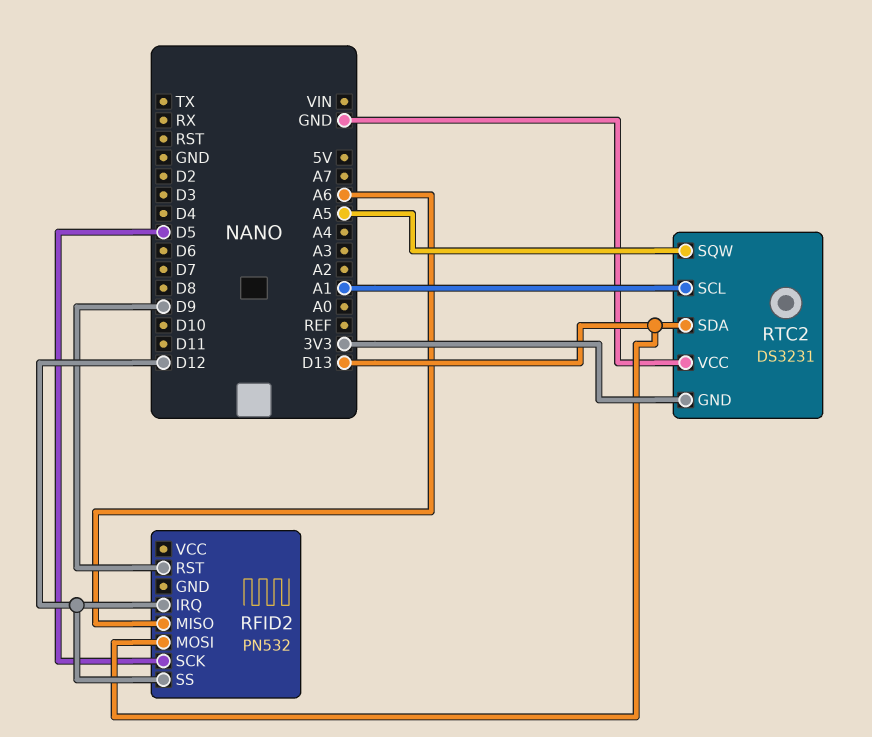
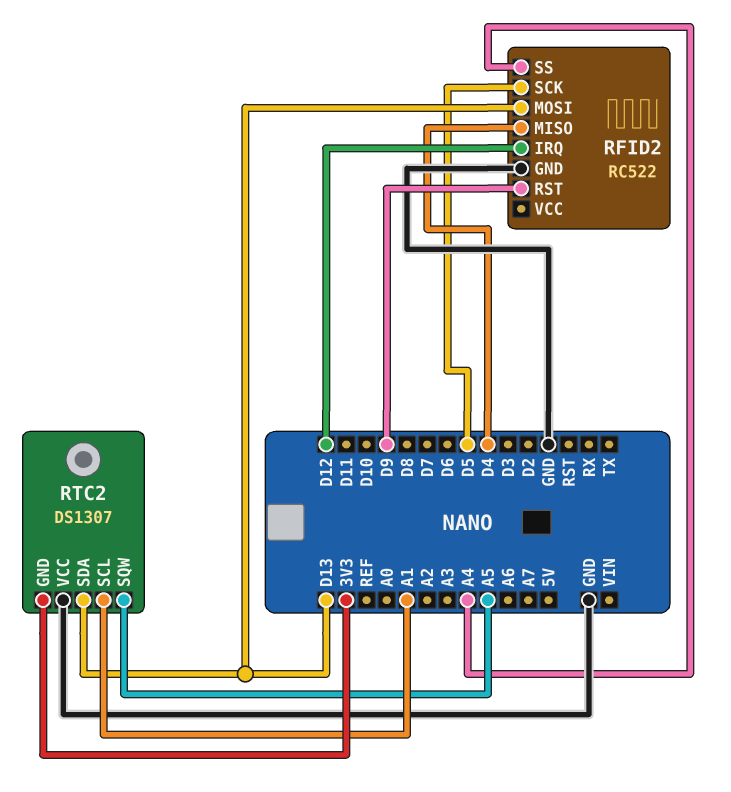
RFID2: PN532 -> RC522
RFID2 pin GND: none -> GND
RFID2 pin MISO: A6 -> D4
RFID2 pin SS: D12 -> A4
RTC2: DS3231 -> DS1307

